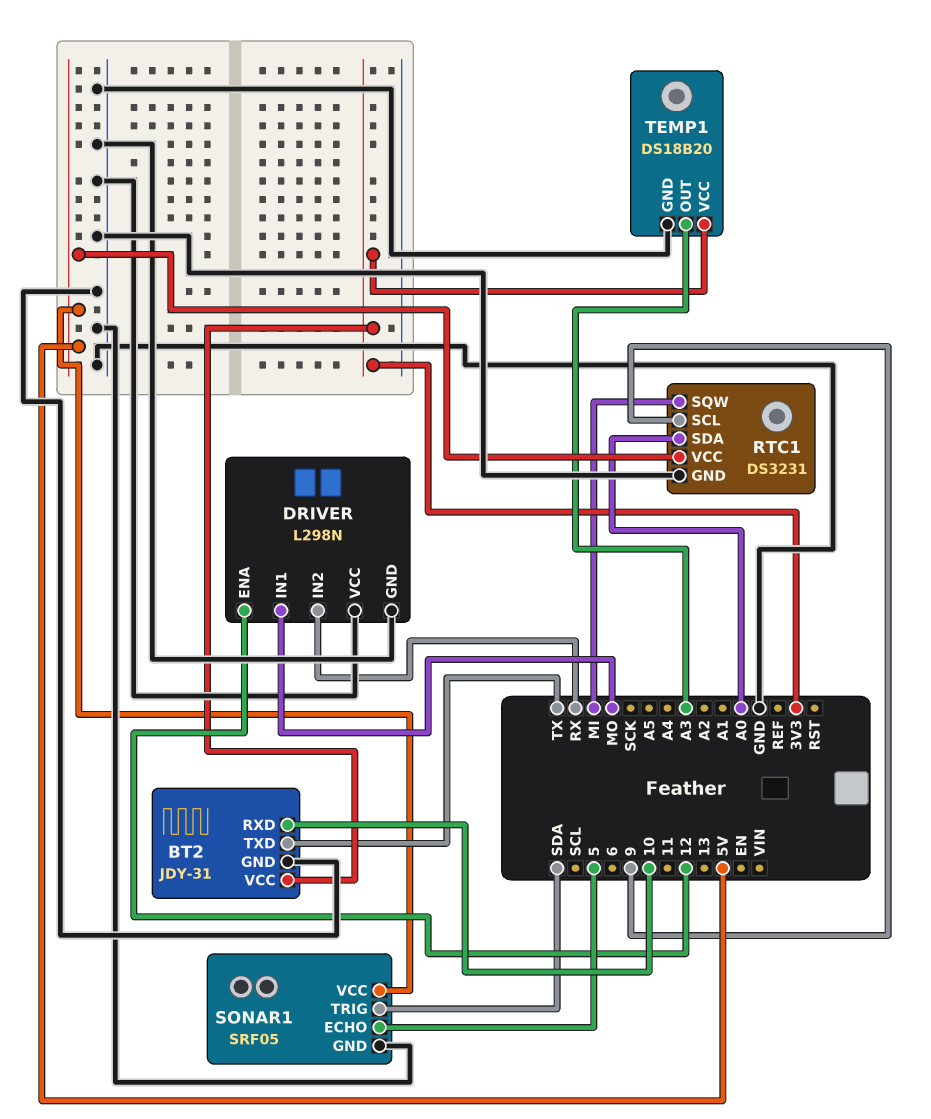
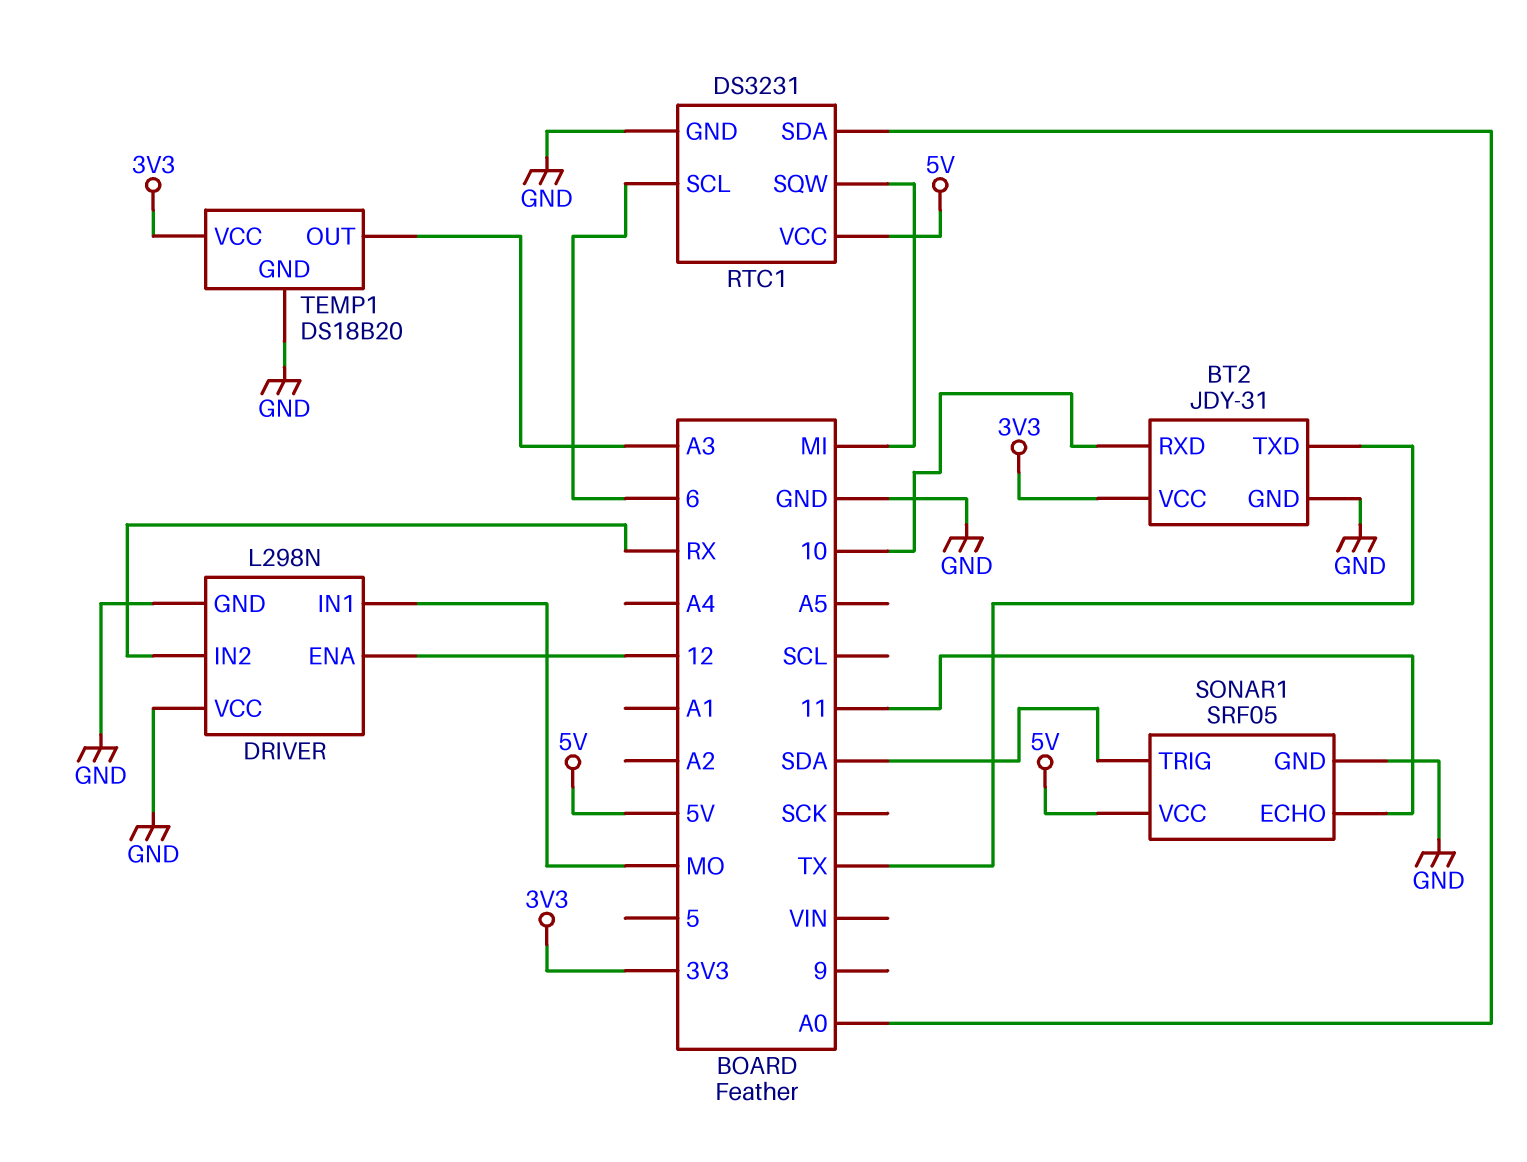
RTC1 pin SCL: 9 -> 6
SONAR1 pin ECHO: 5 -> 11

